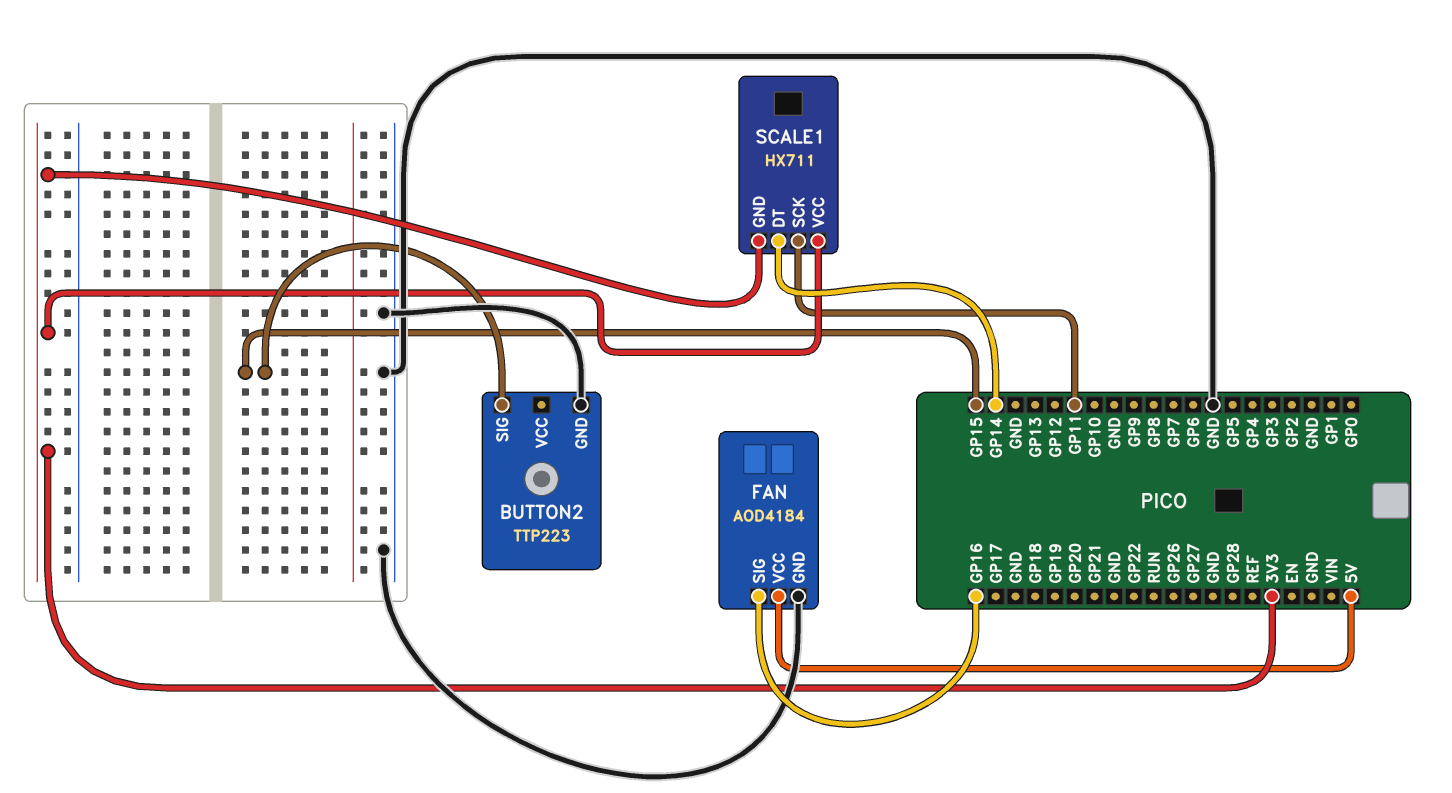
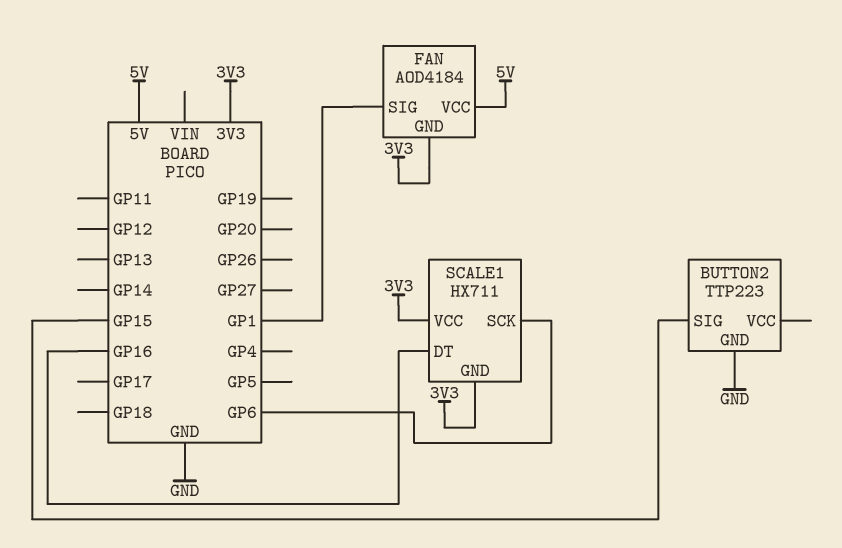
FAN pin GND: GND -> 3V3
FAN pin SIG: GP16 -> GP1
SCALE1 pin DT: GP14 -> GP16
SCALE1 pin SCK: GP11 -> GP6

